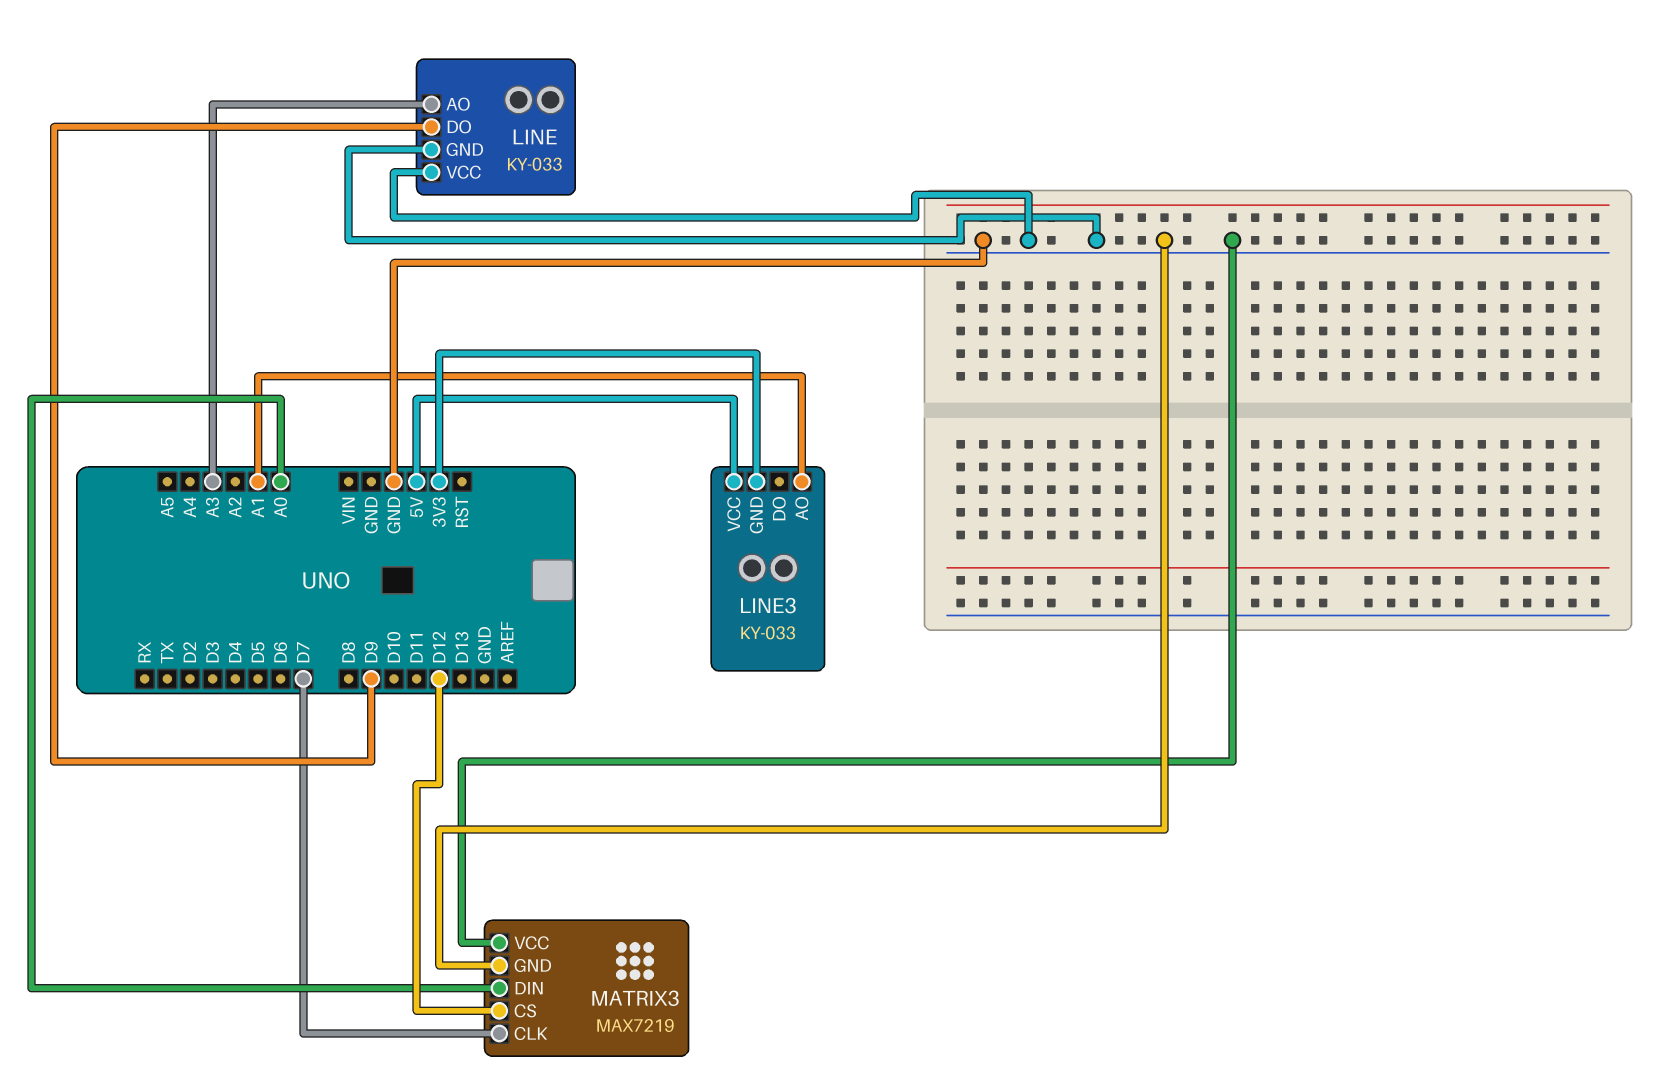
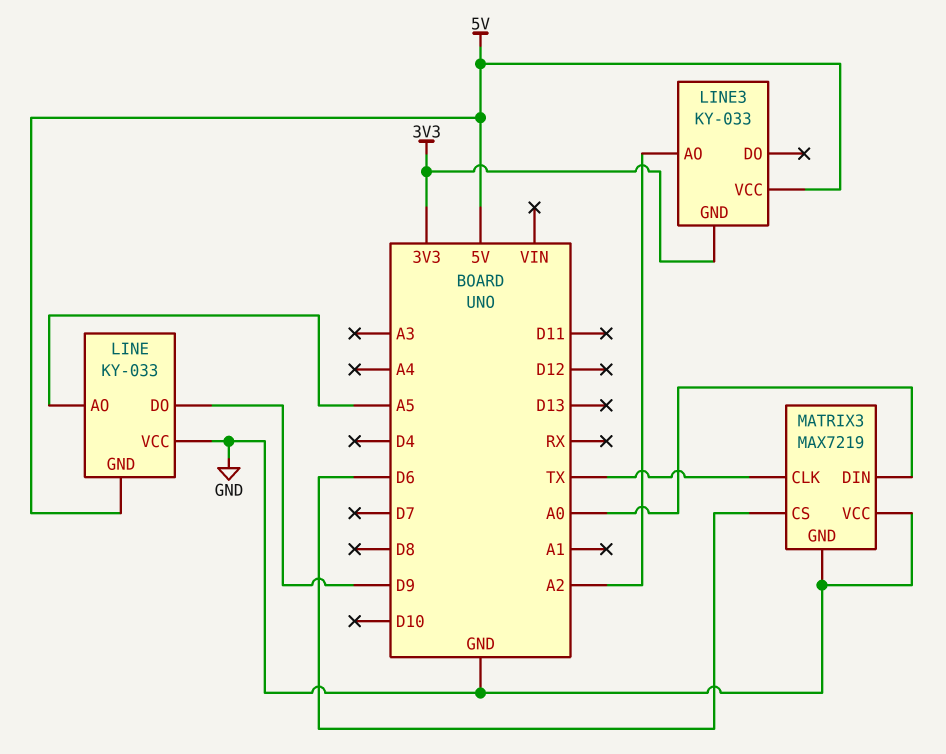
LINE pin AO: A3 -> A5
LINE pin GND: GND -> 5V
LINE3 pin AO: A1 -> A2
MATRIX3 pin CLK: D7 -> TX
MATRIX3 pin CS: D12 -> D6

